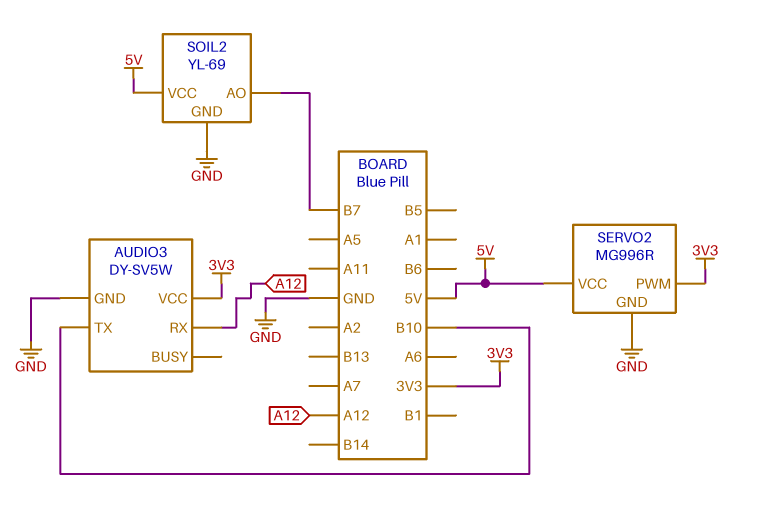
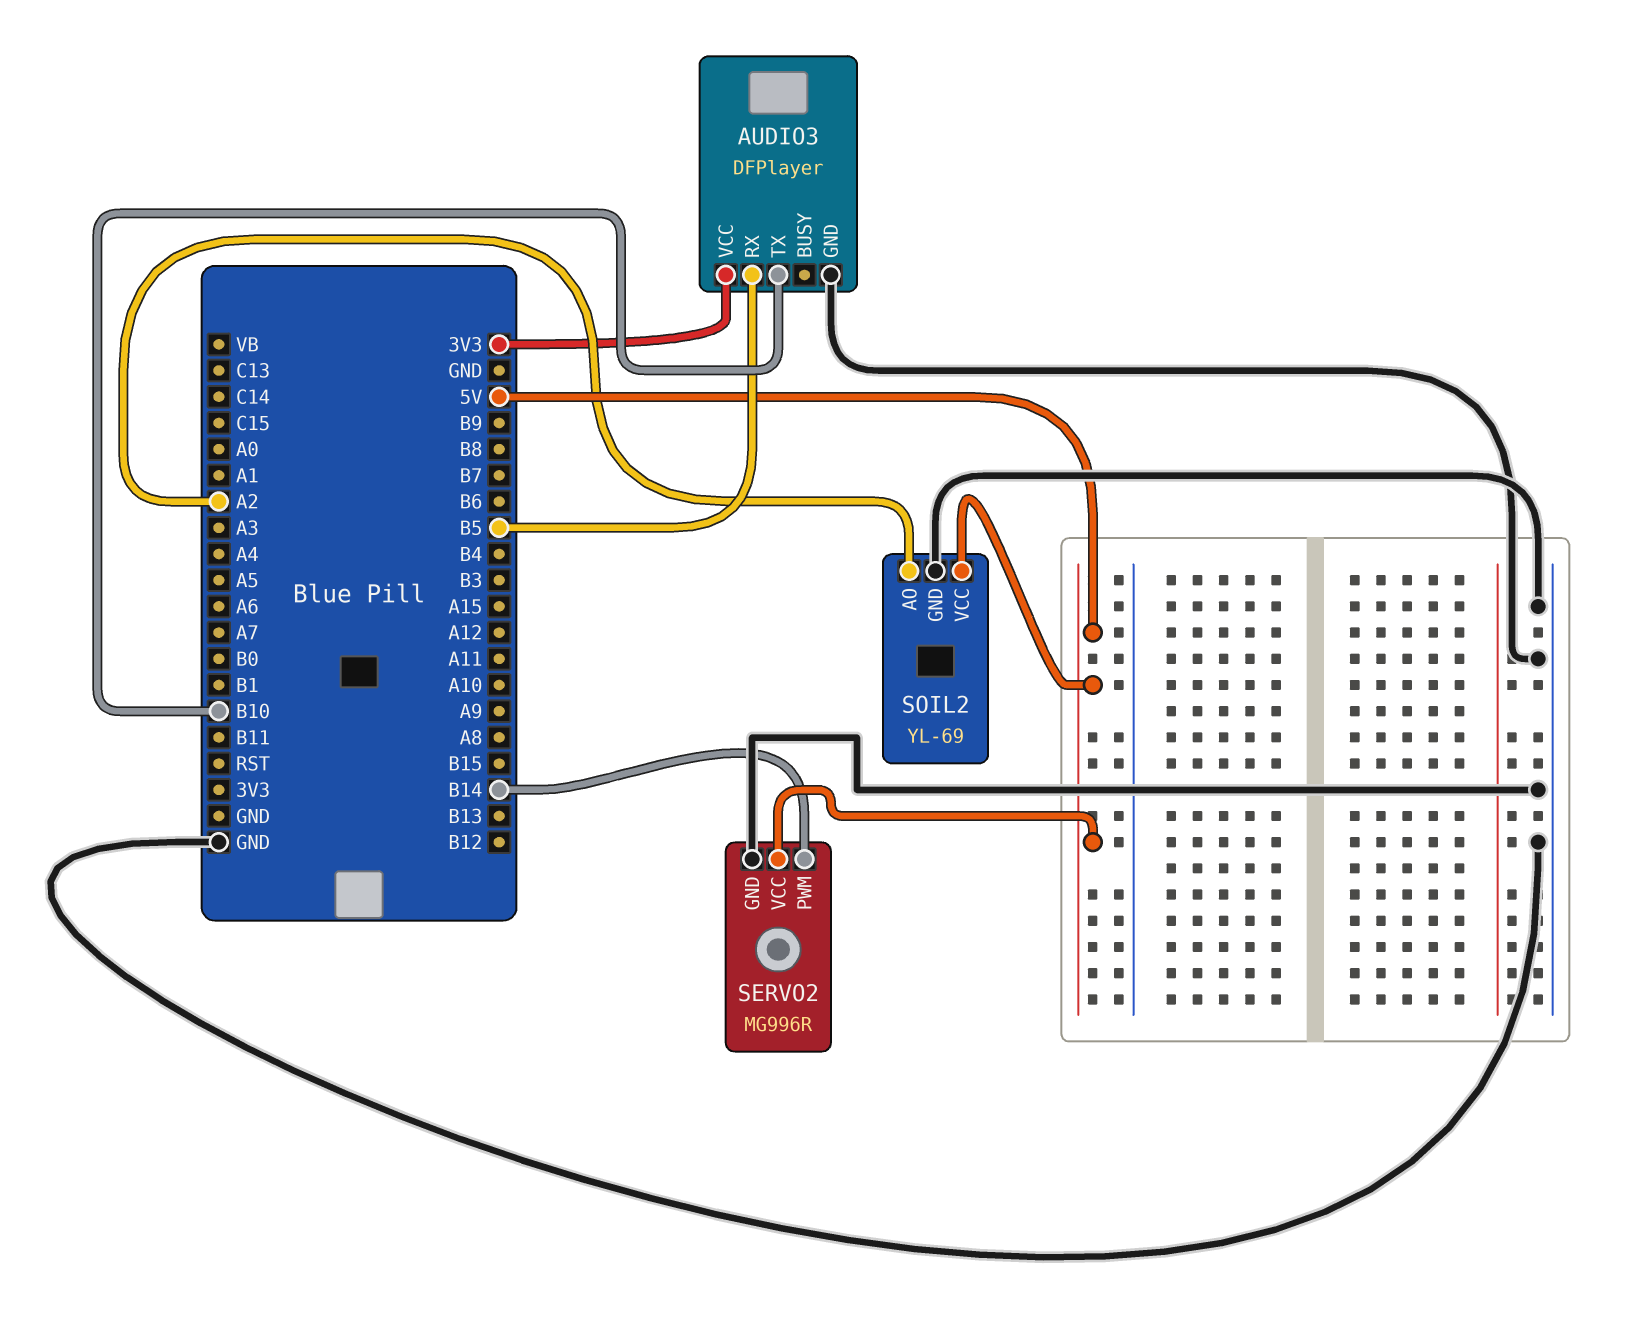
AUDIO3: DY-SV5W -> DFPlayer
AUDIO3 pin RX: A12 -> B5
SERVO2 pin PWM: 3V3 -> B14
SOIL2 pin AO: B7 -> A2

